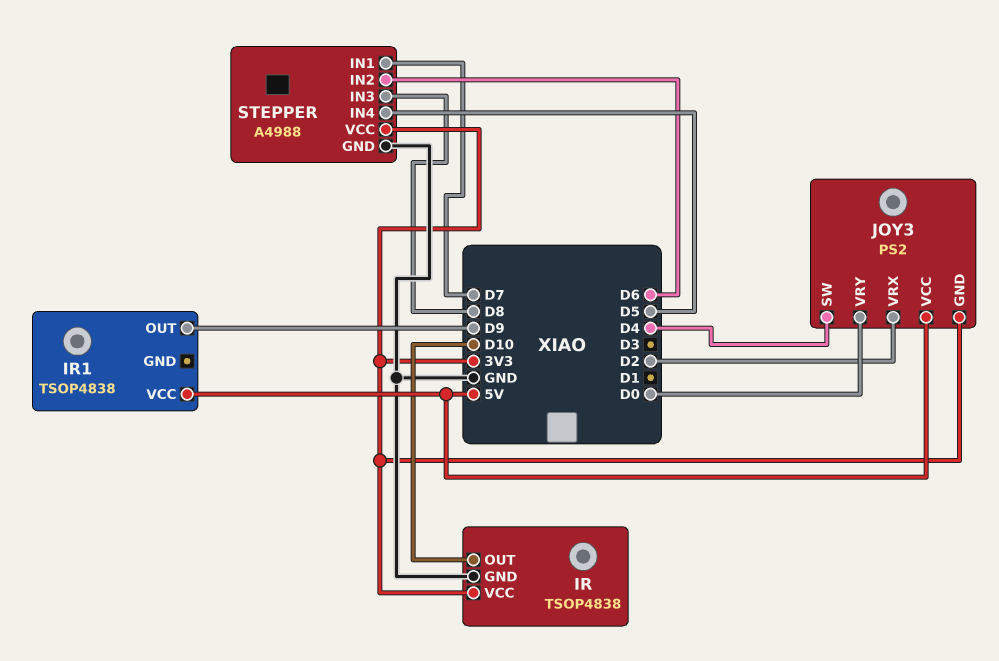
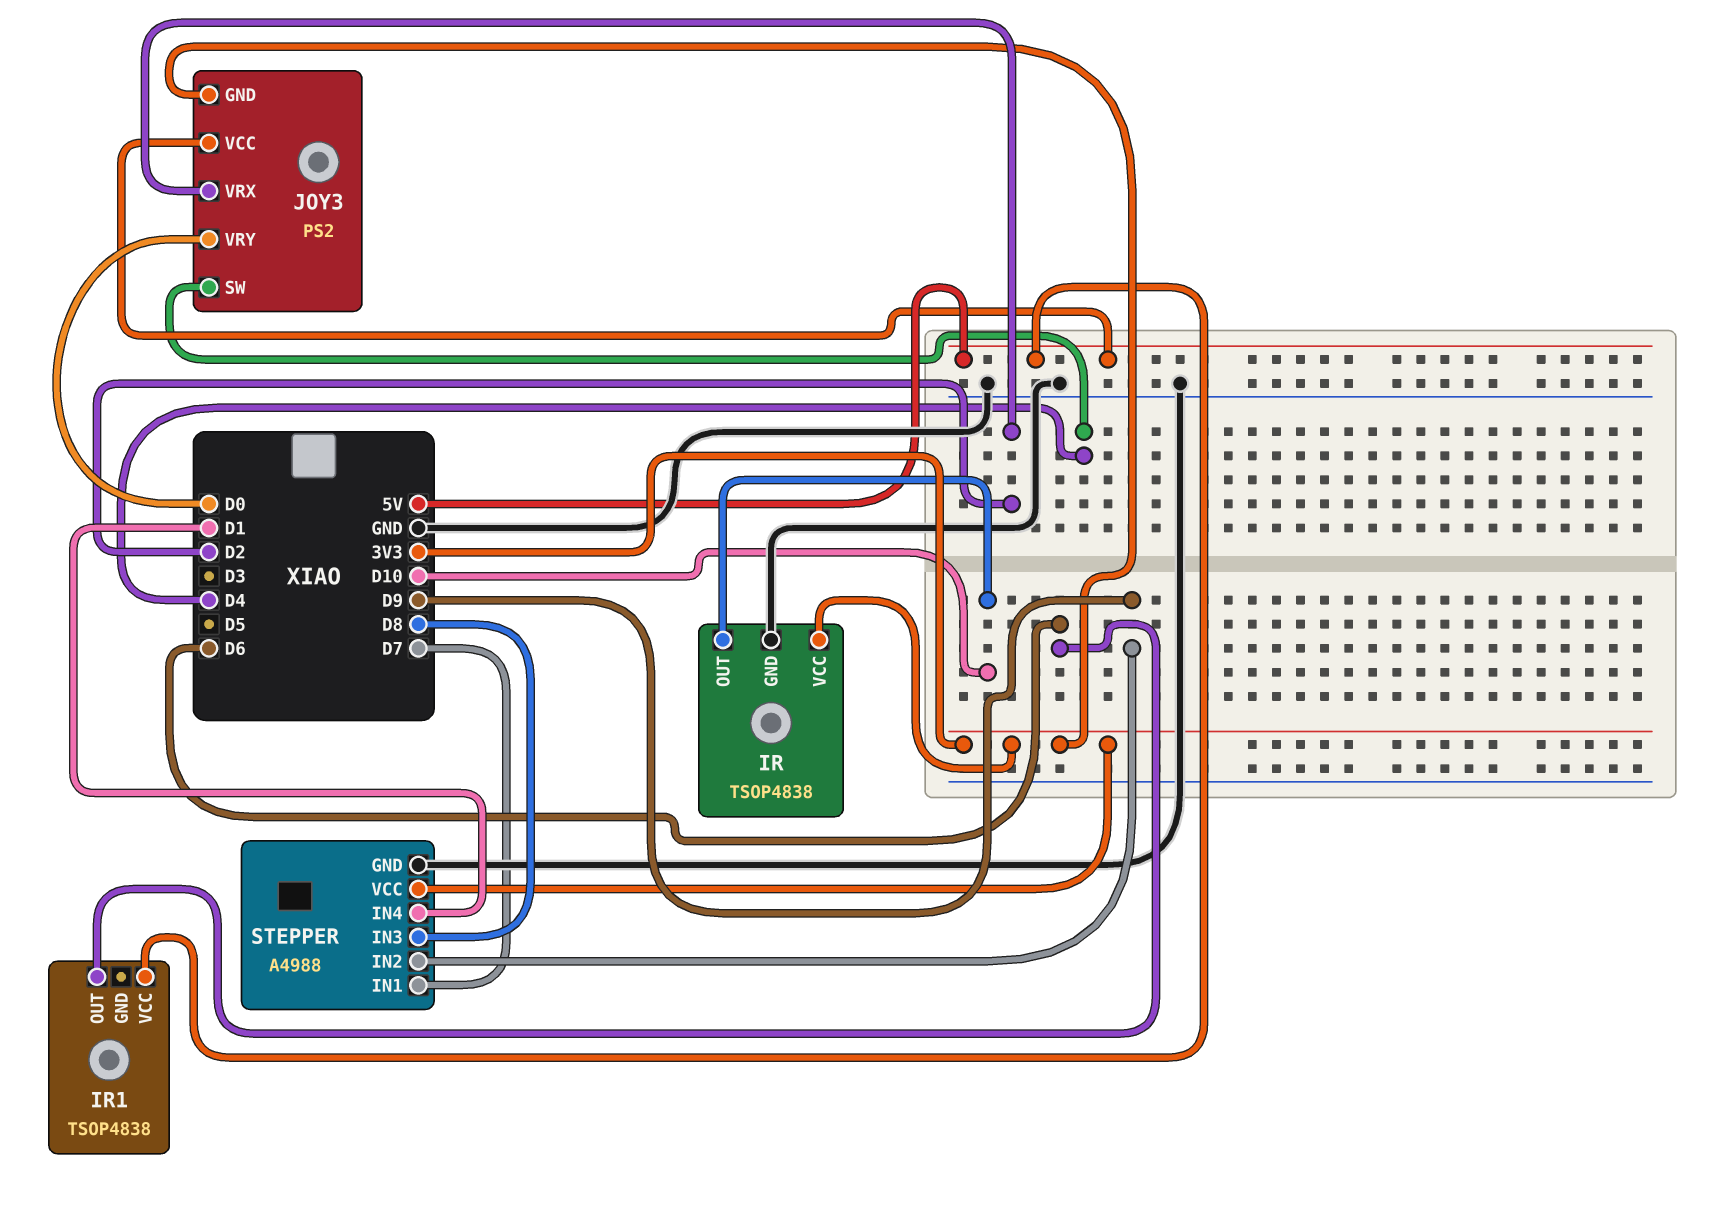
IR1 pin OUT: D9 -> D6
STEPPER pin IN2: D6 -> D9
STEPPER pin IN4: D5 -> D1

